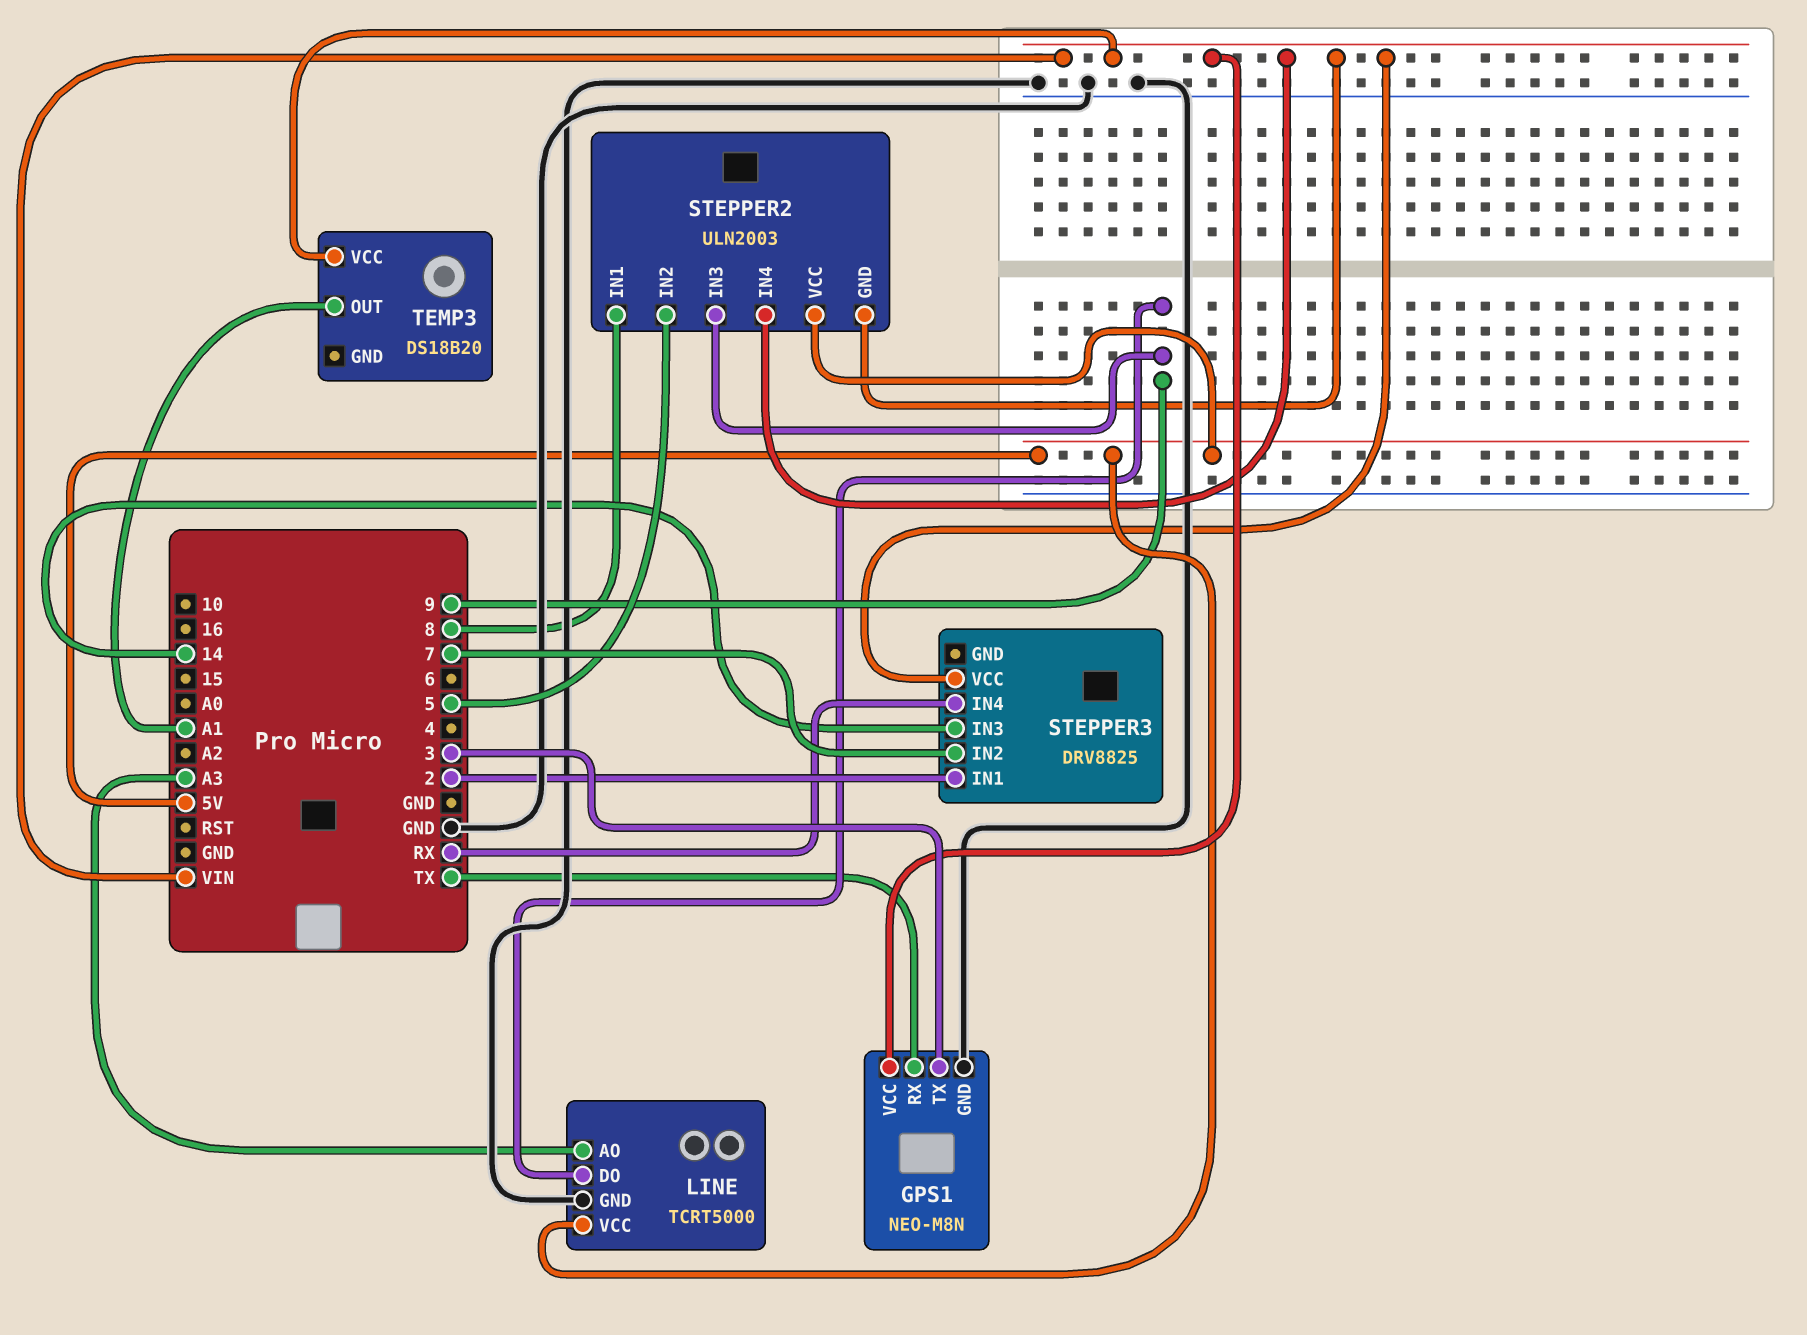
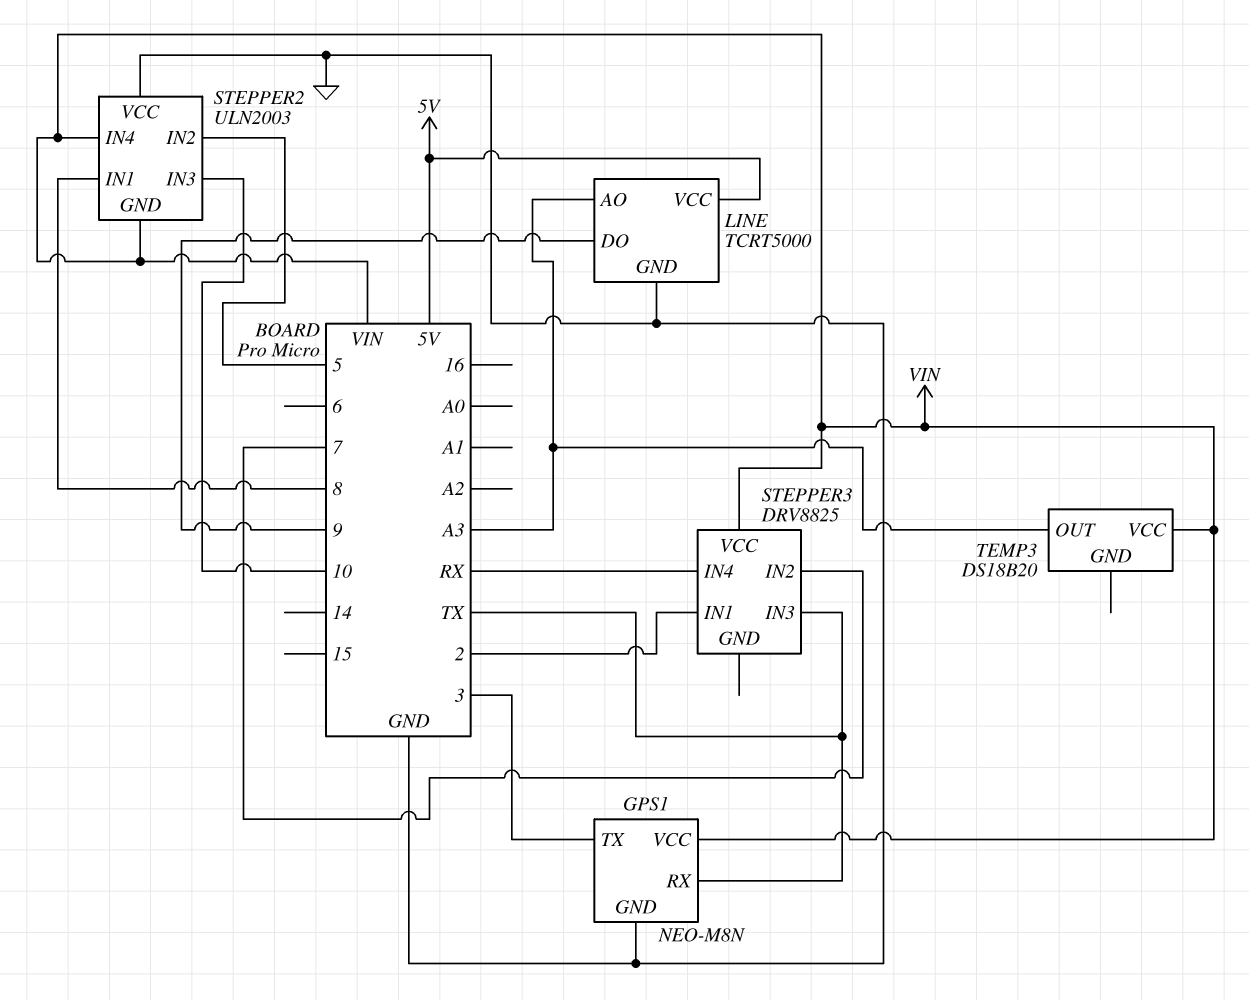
STEPPER2 pin IN3: 9 -> 10
STEPPER2 pin VCC: 5V -> GND
STEPPER3 pin IN3: 14 -> TX
TEMP3 pin OUT: A1 -> A3

